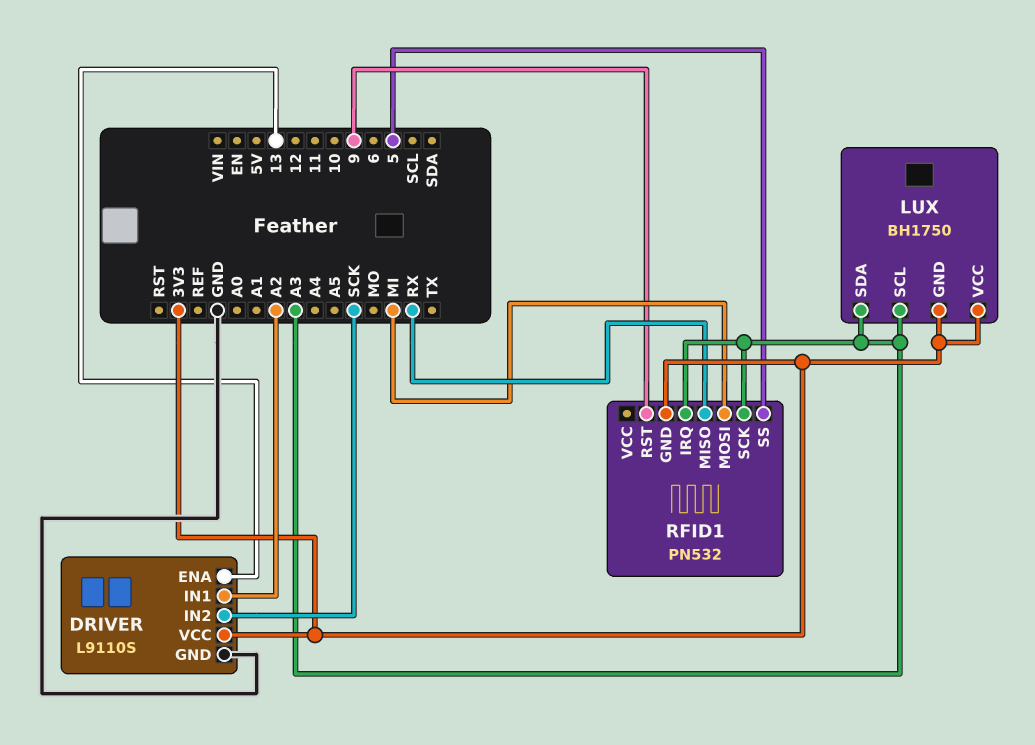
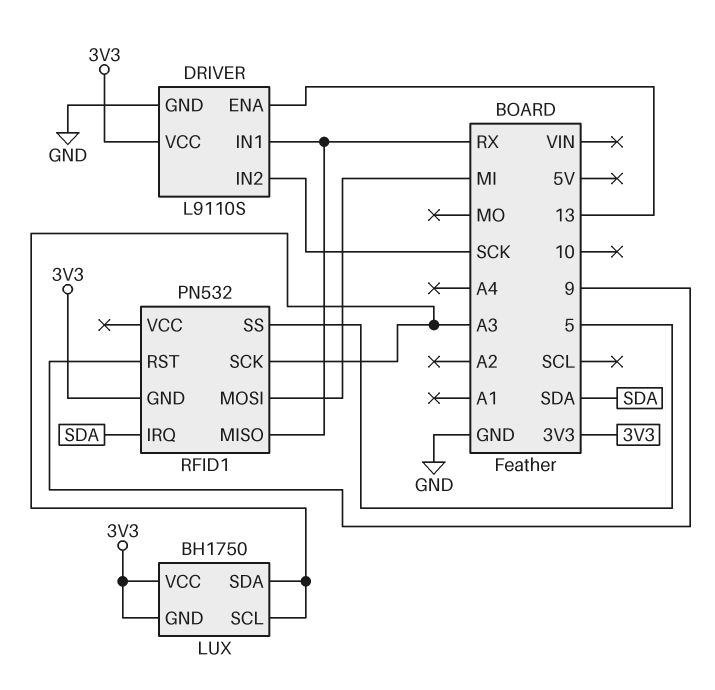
DRIVER pin IN1: A2 -> RX
RFID1 pin IRQ: A3 -> SDA

